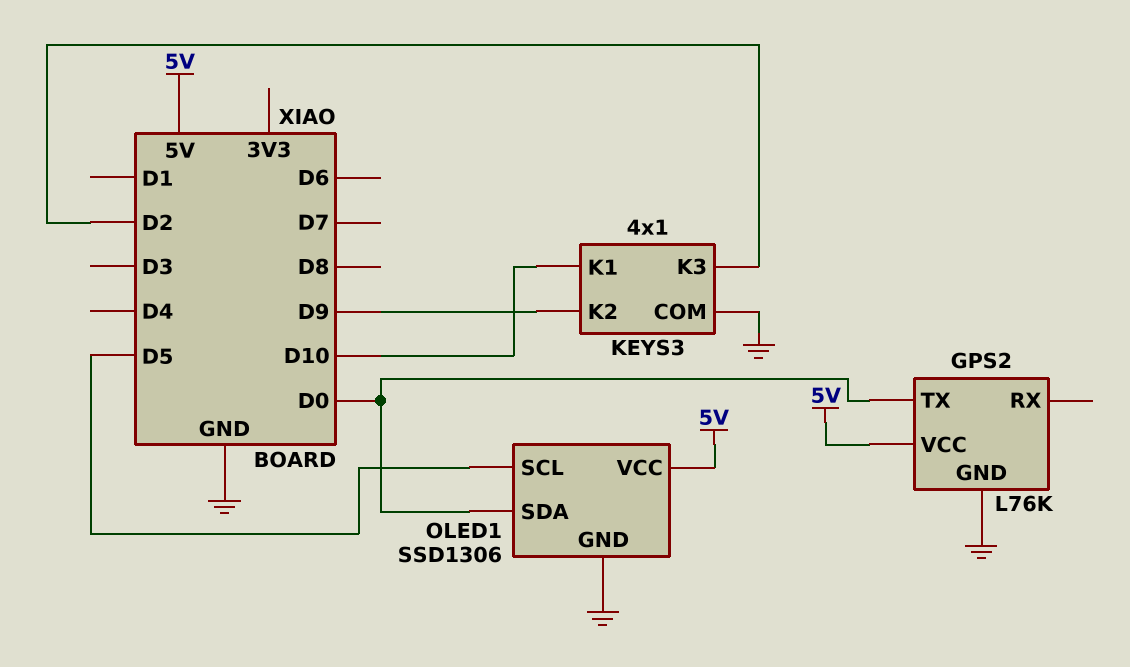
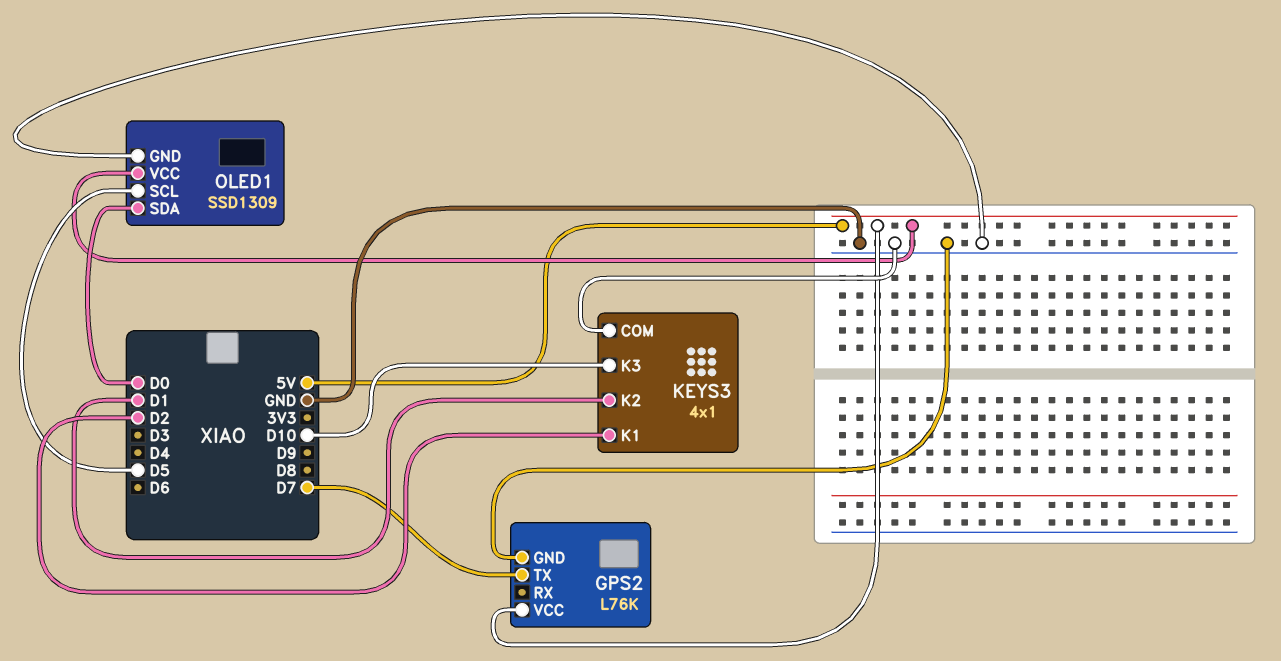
GPS2 pin TX: D0 -> D7
KEYS3 pin K1: D10 -> D2
KEYS3 pin K2: D9 -> D1
KEYS3 pin K3: D2 -> D10
OLED1: SSD1306 -> SSD1309

